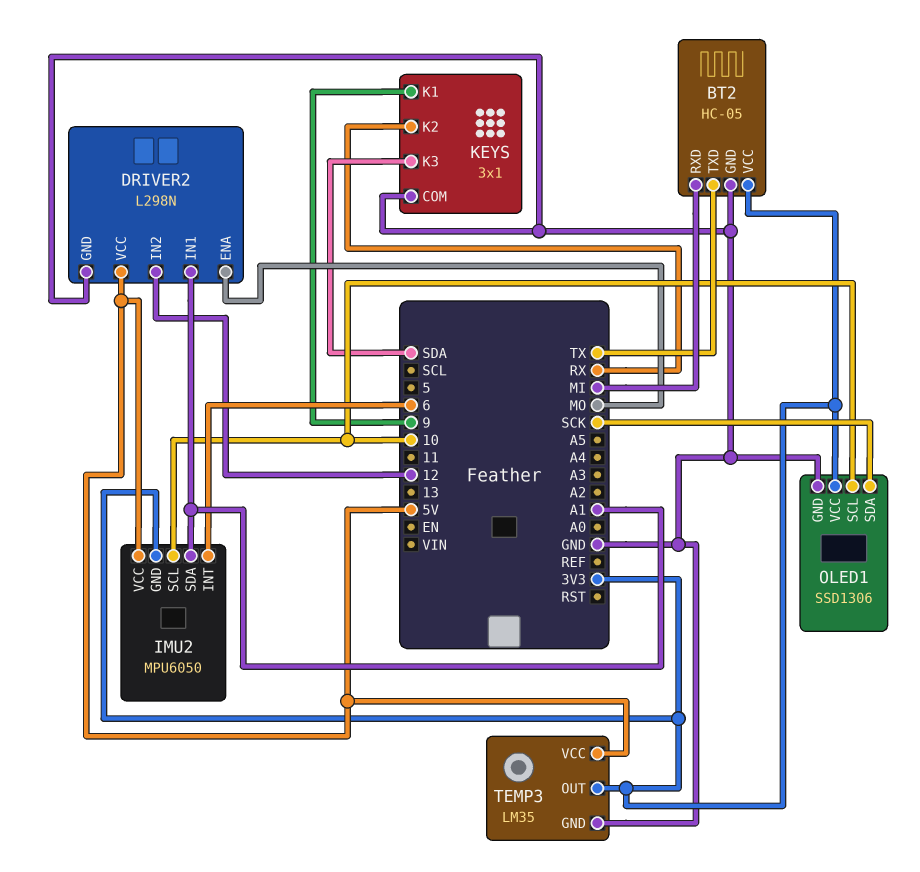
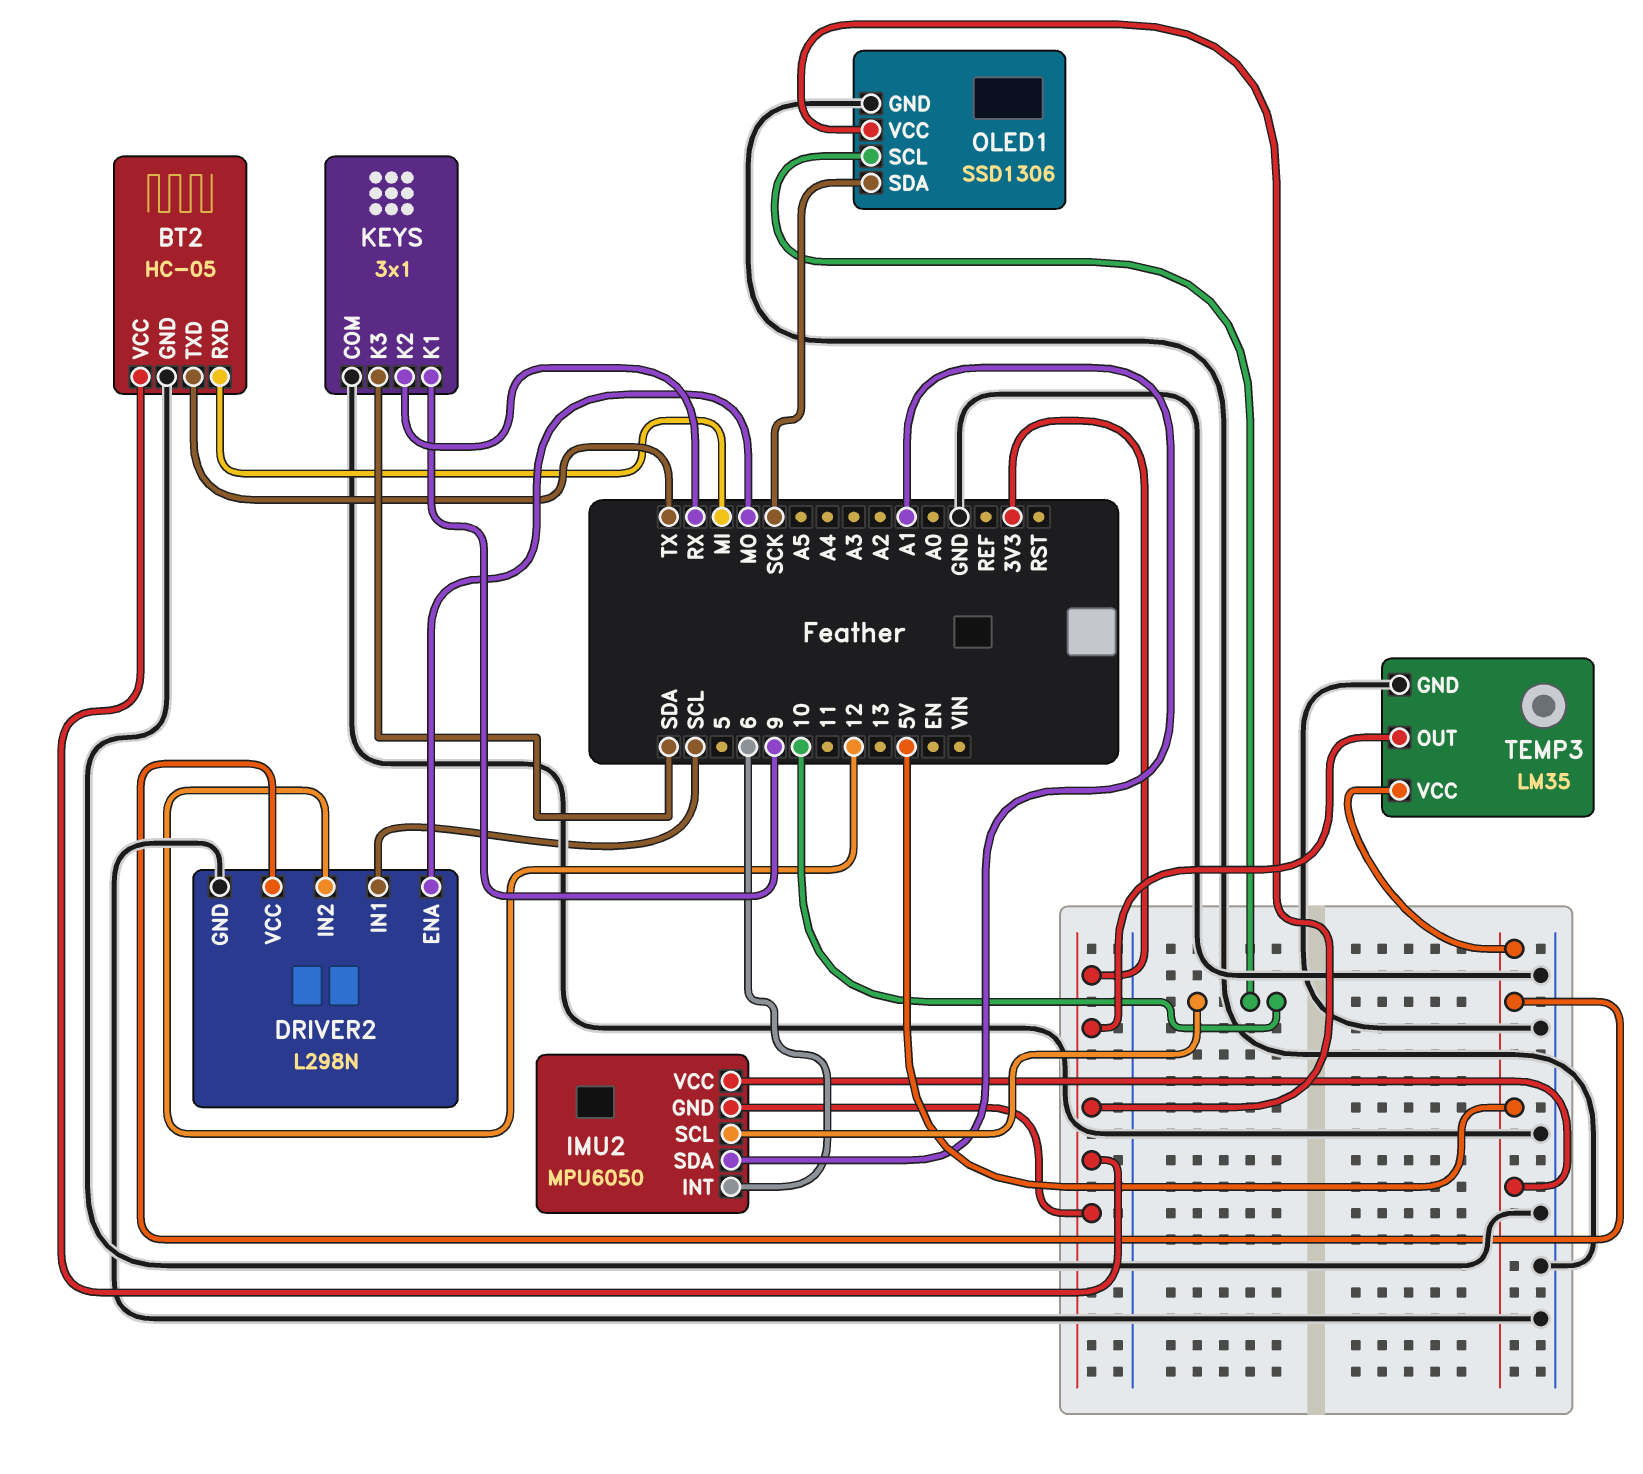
DRIVER2 pin IN1: A1 -> SCL

